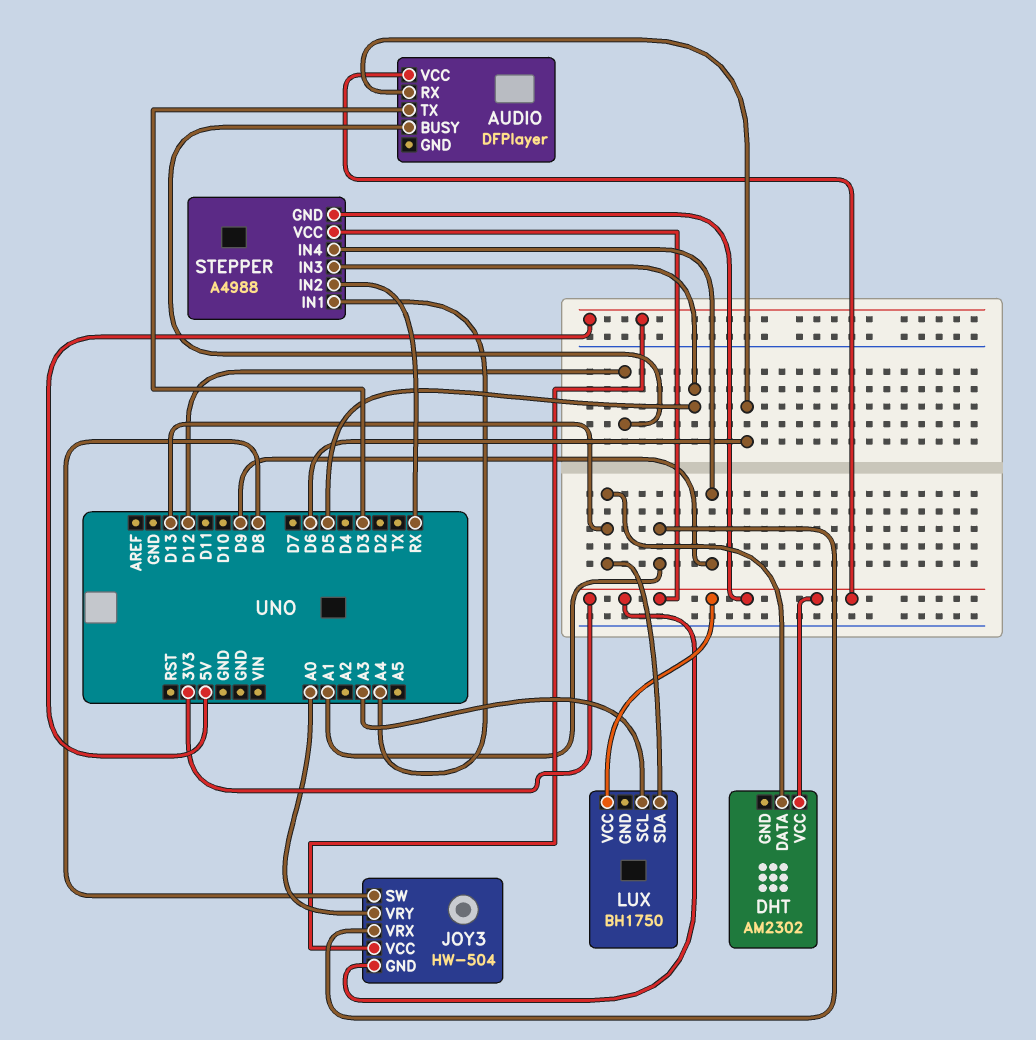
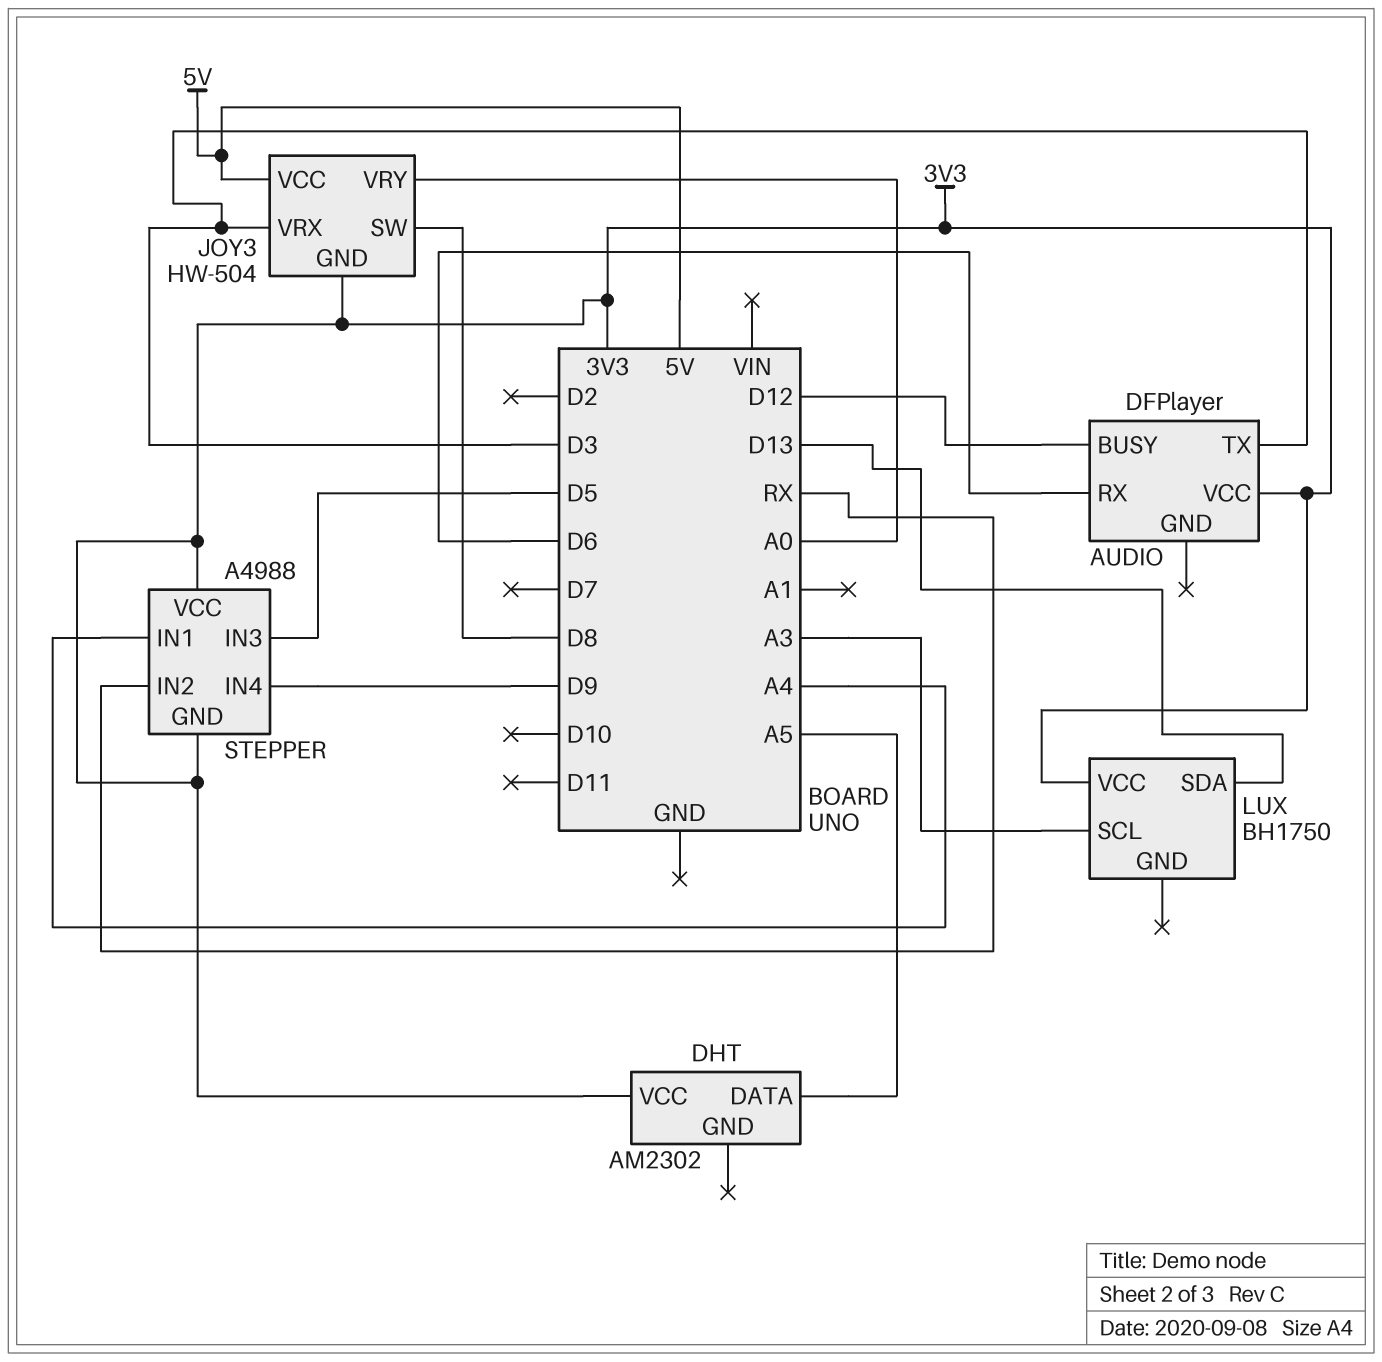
DHT pin DATA: D13 -> A5
JOY3 pin VRX: A1 -> D3

